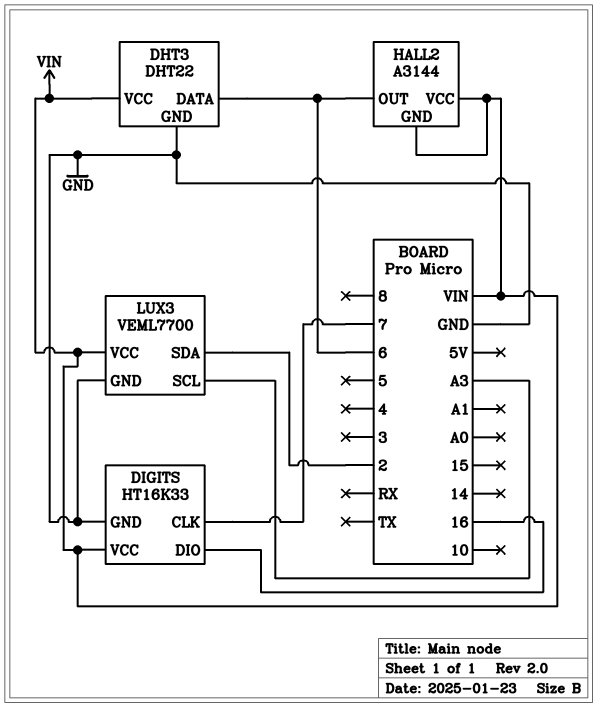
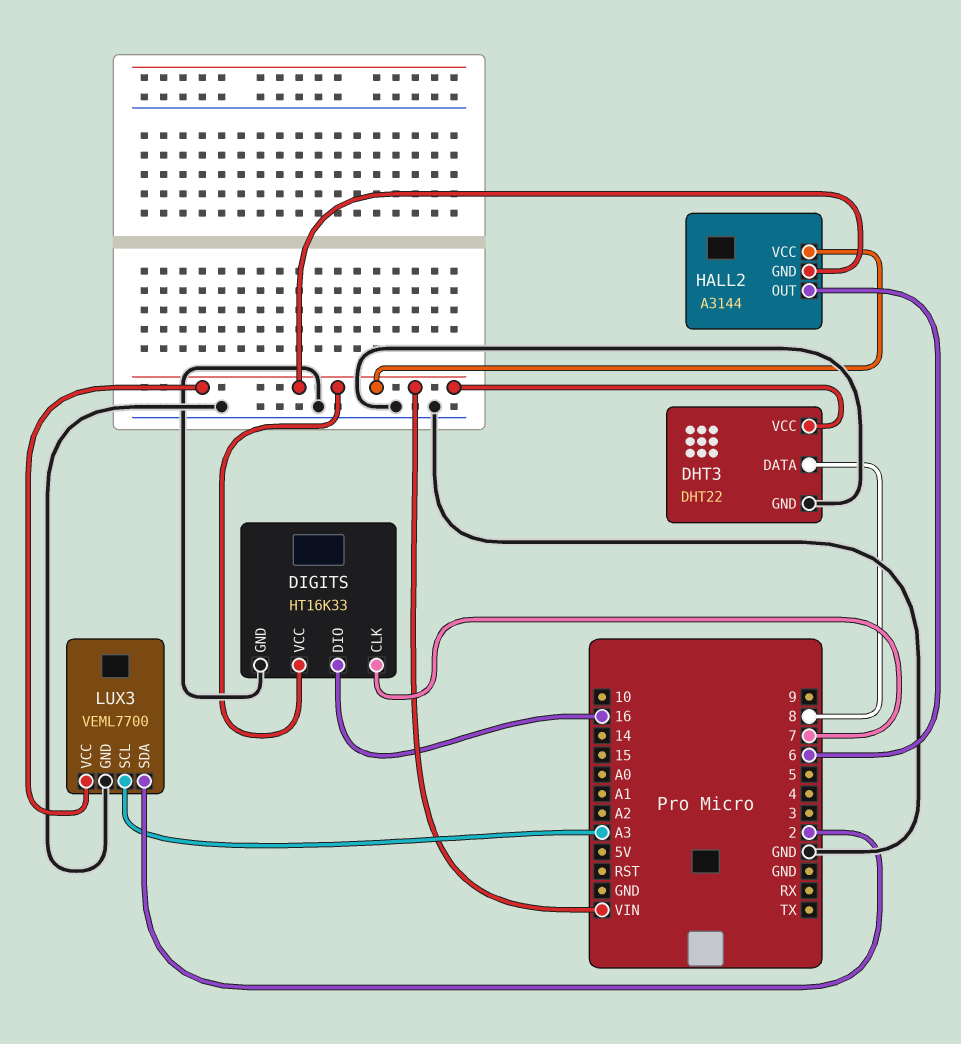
DHT3 pin DATA: 6 -> 8

